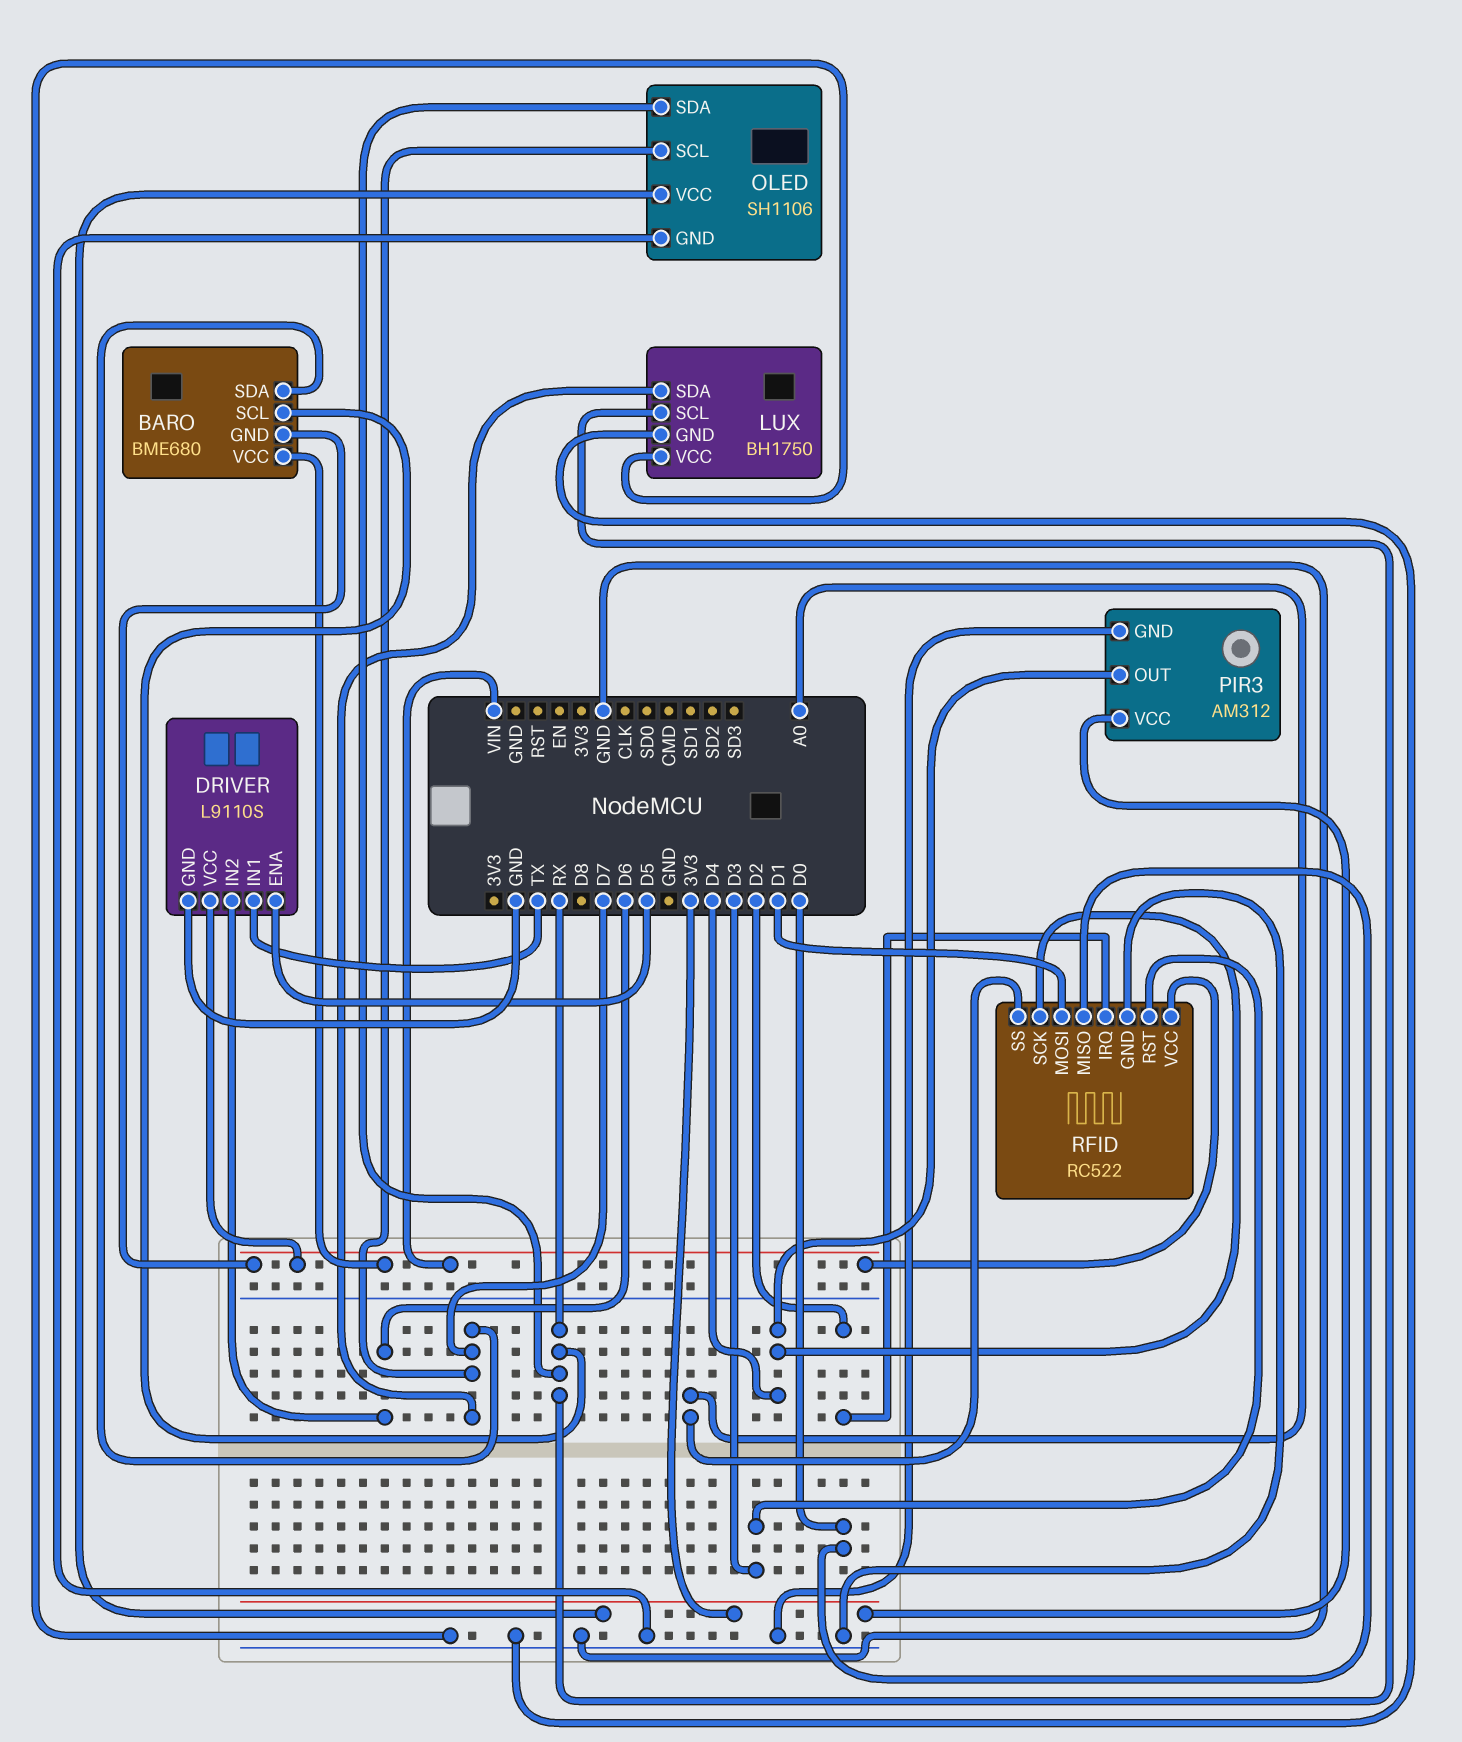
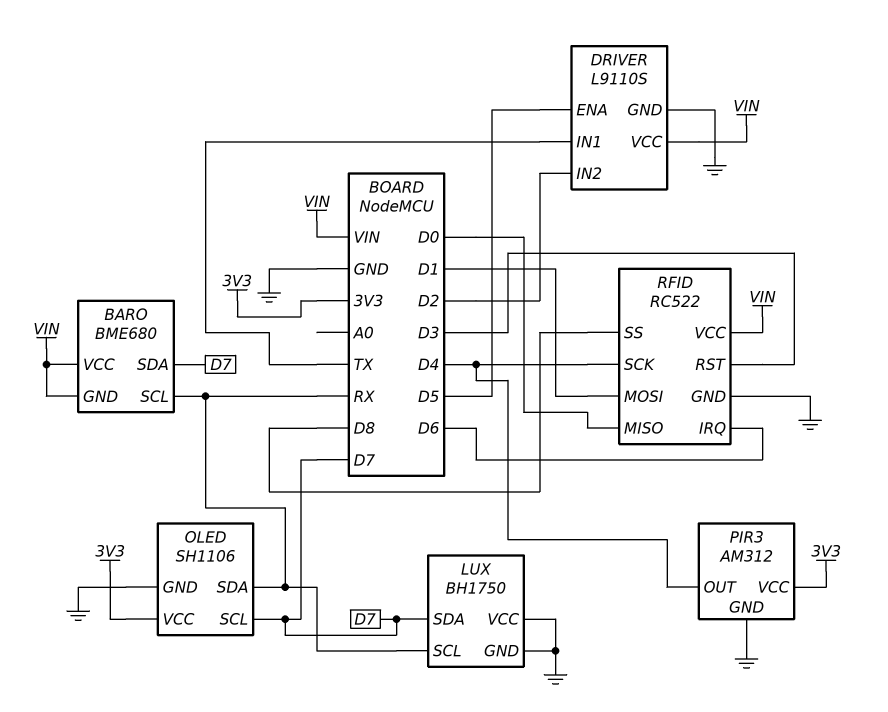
DRIVER pin IN2: D6 -> D2
RFID pin IRQ: D2 -> D6
RFID pin SS: A0 -> D8

